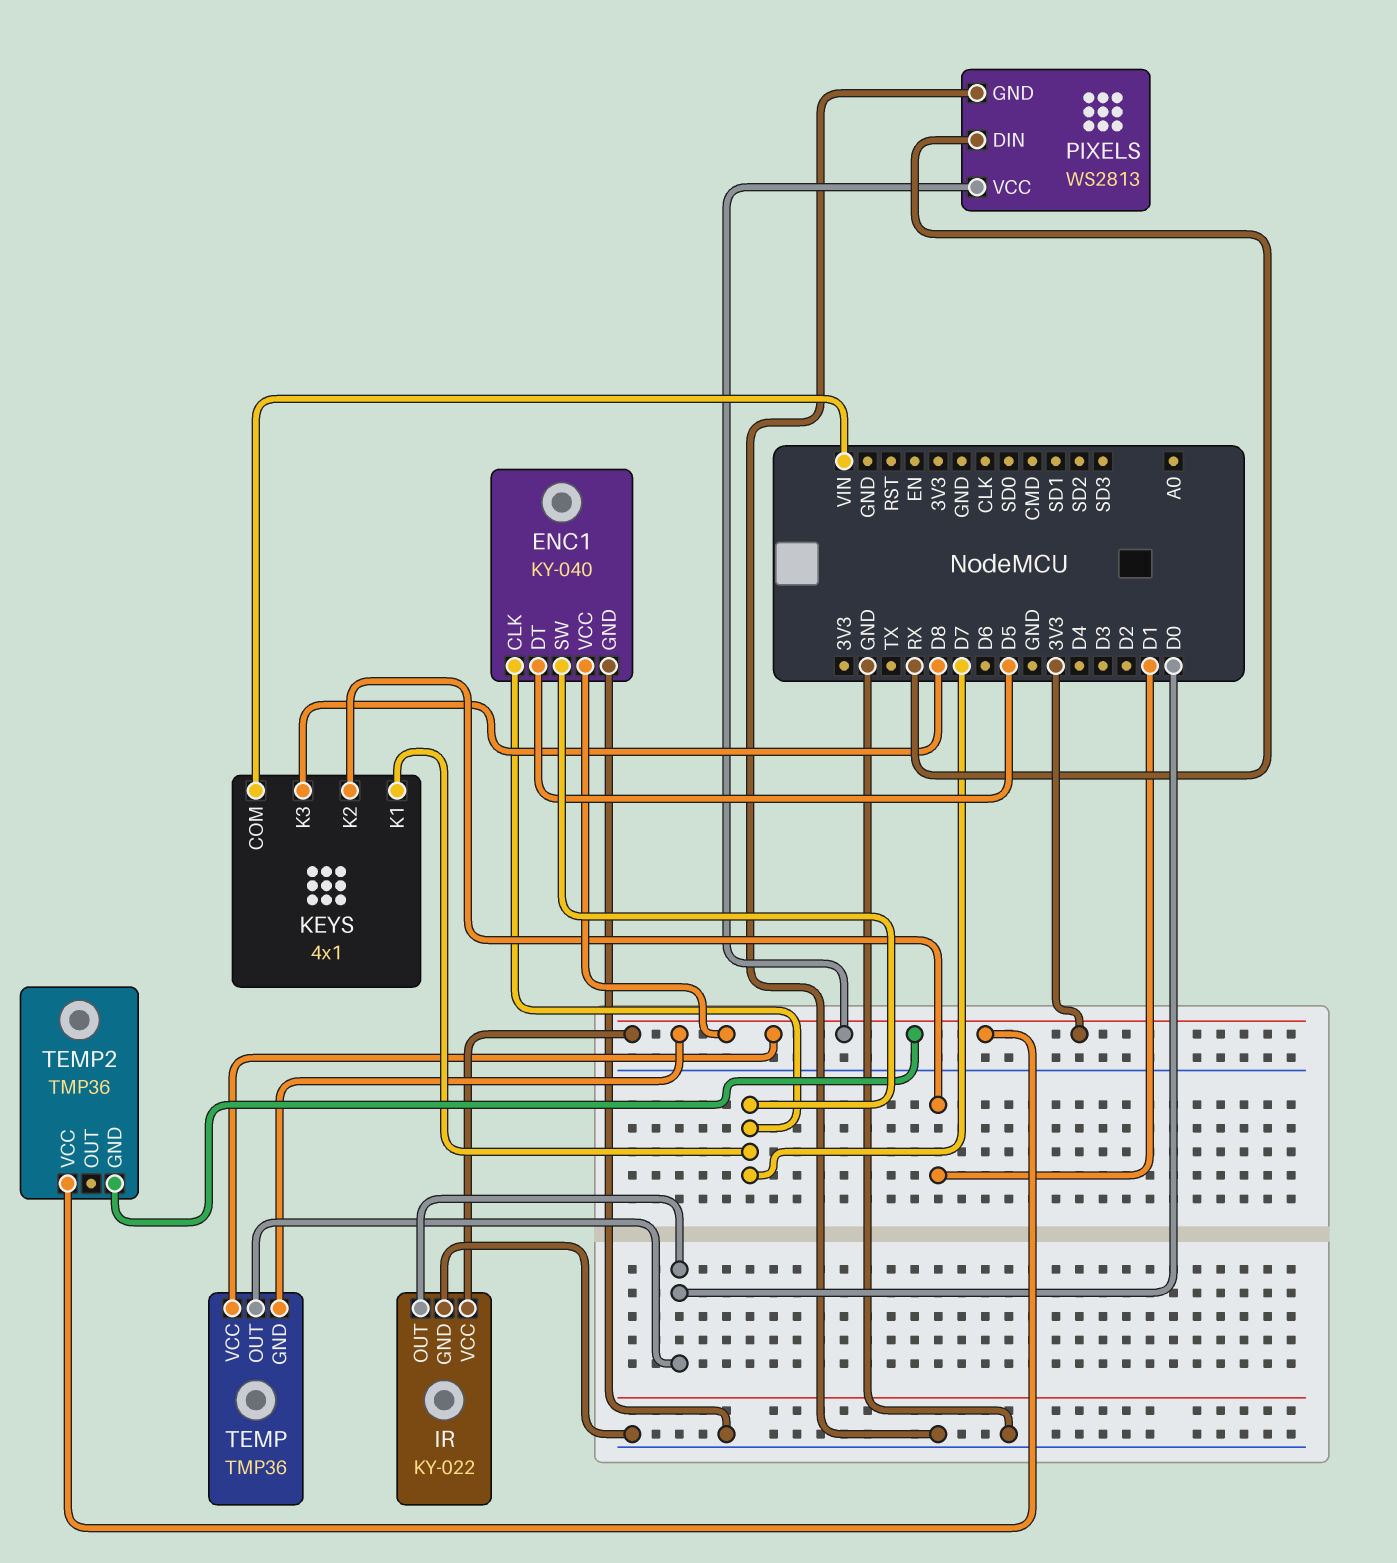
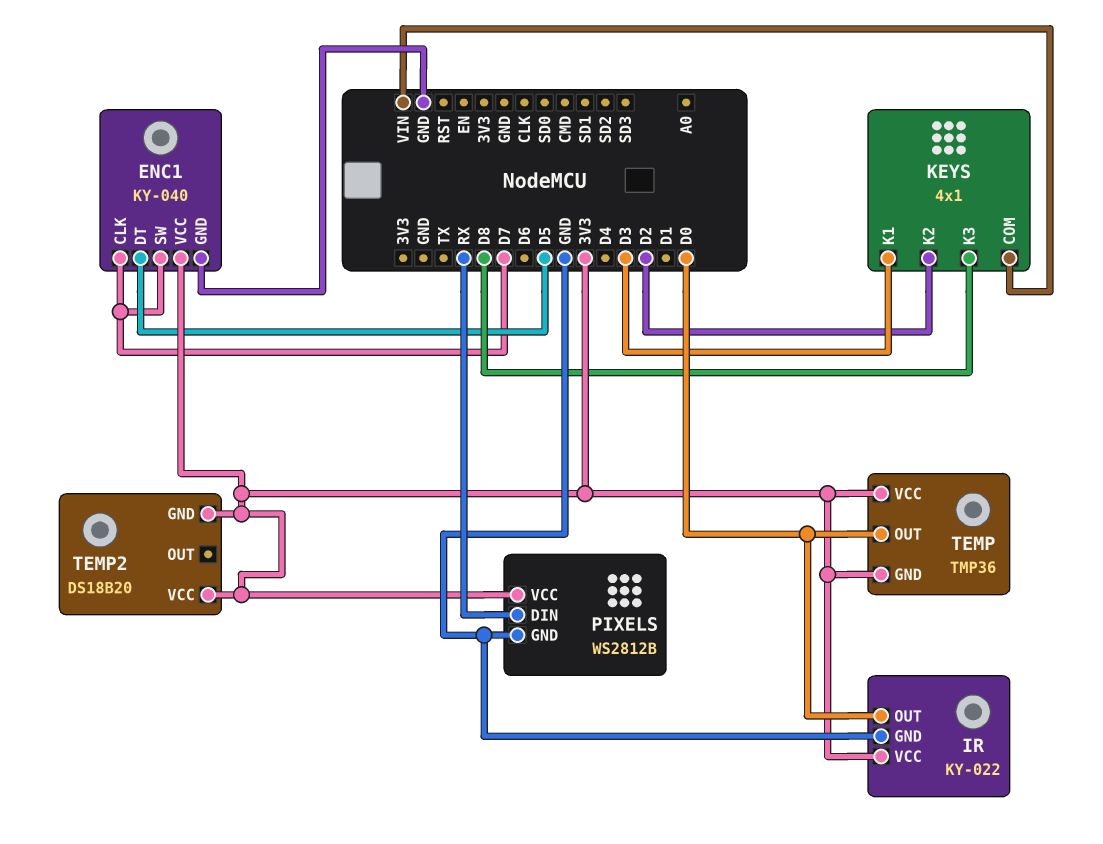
KEYS pin K1: D7 -> D3
KEYS pin K2: D1 -> D2
PIXELS: WS2813 -> WS2812B
TEMP2: TMP36 -> DS18B20

